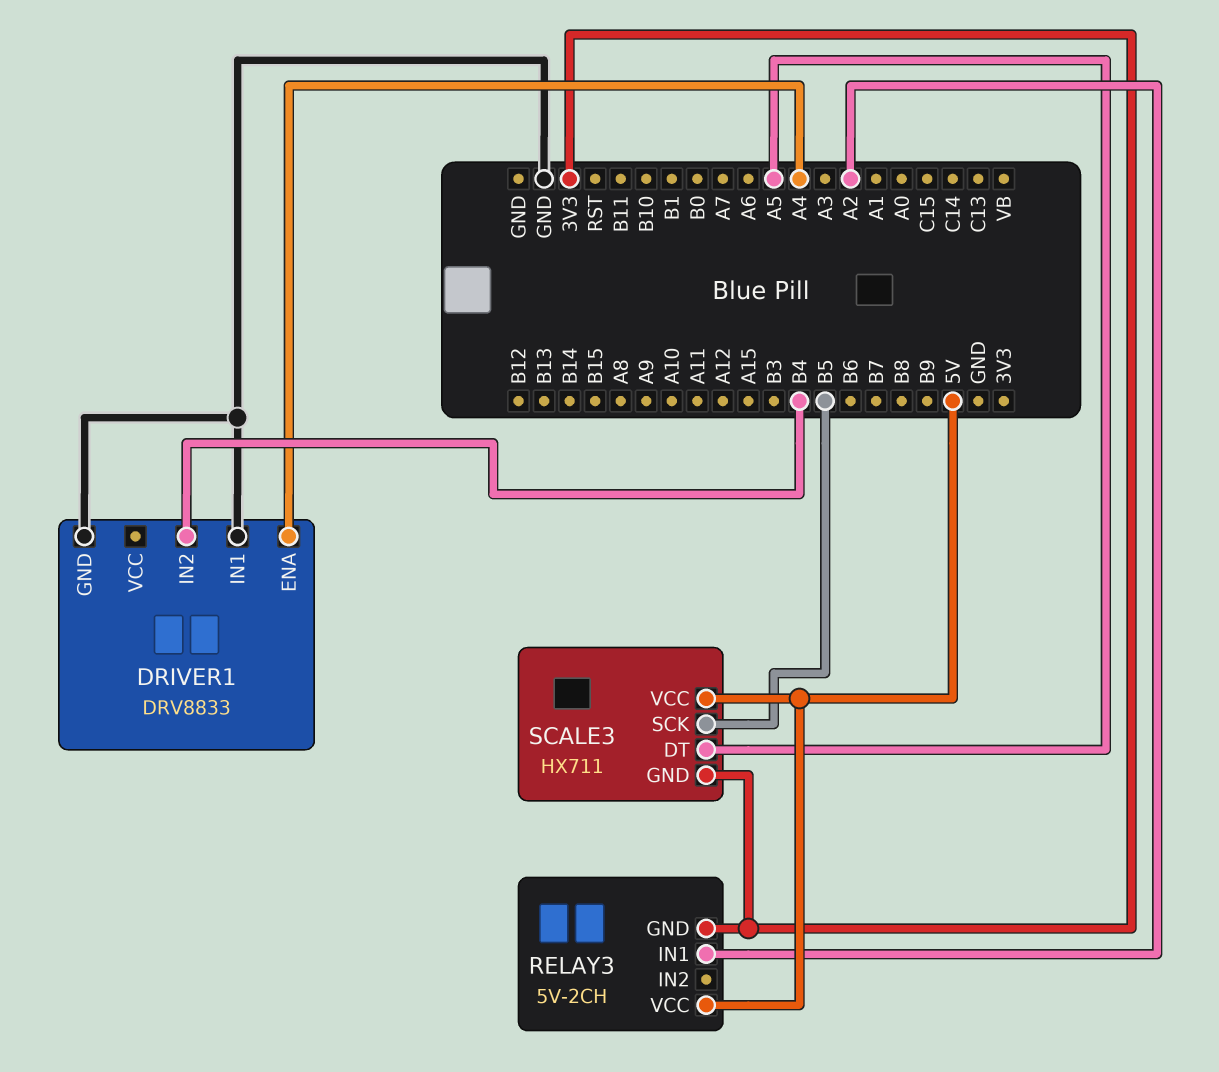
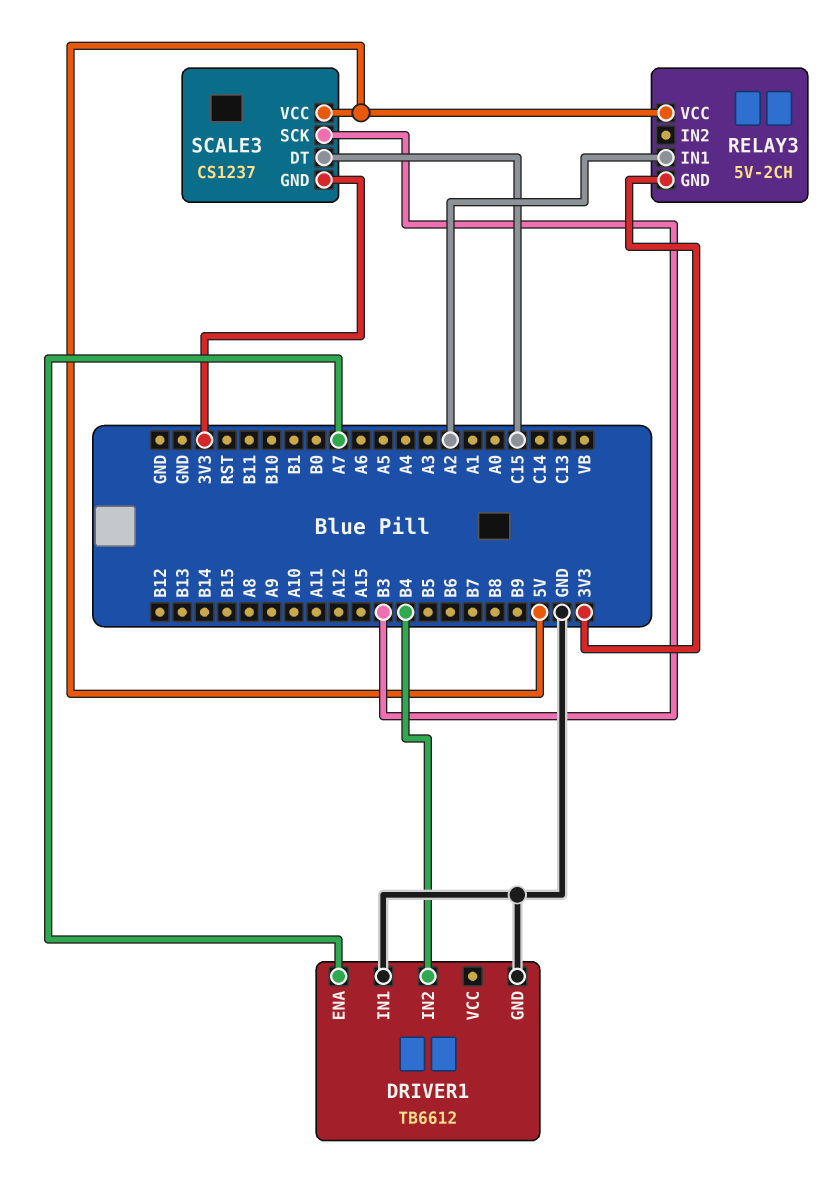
DRIVER1: DRV8833 -> TB6612
DRIVER1 pin ENA: A4 -> A7
SCALE3: HX711 -> CS1237
SCALE3 pin DT: A5 -> C15
SCALE3 pin SCK: B5 -> B3

